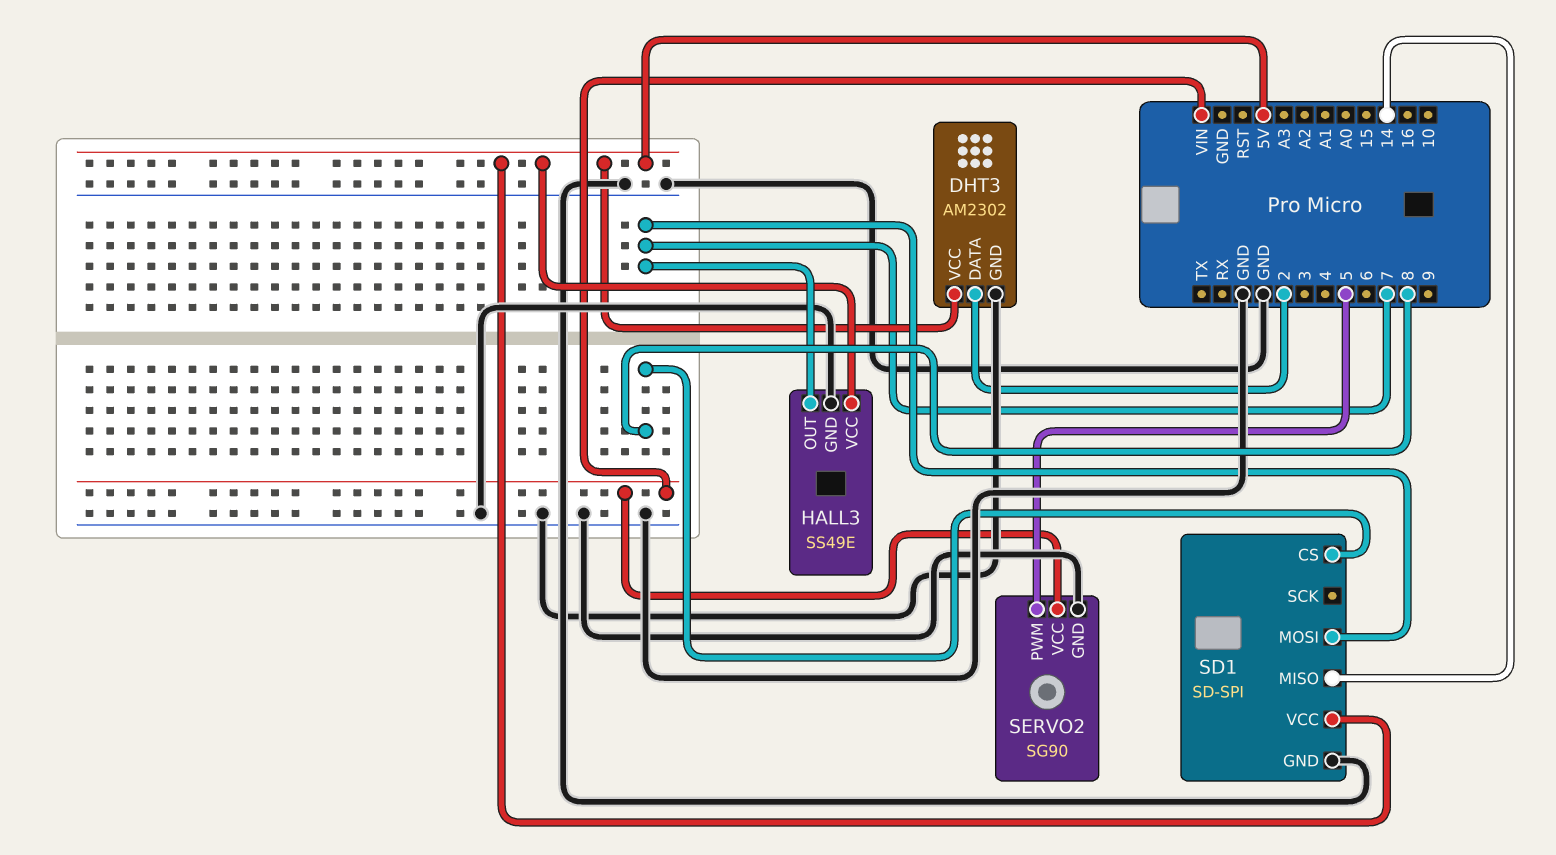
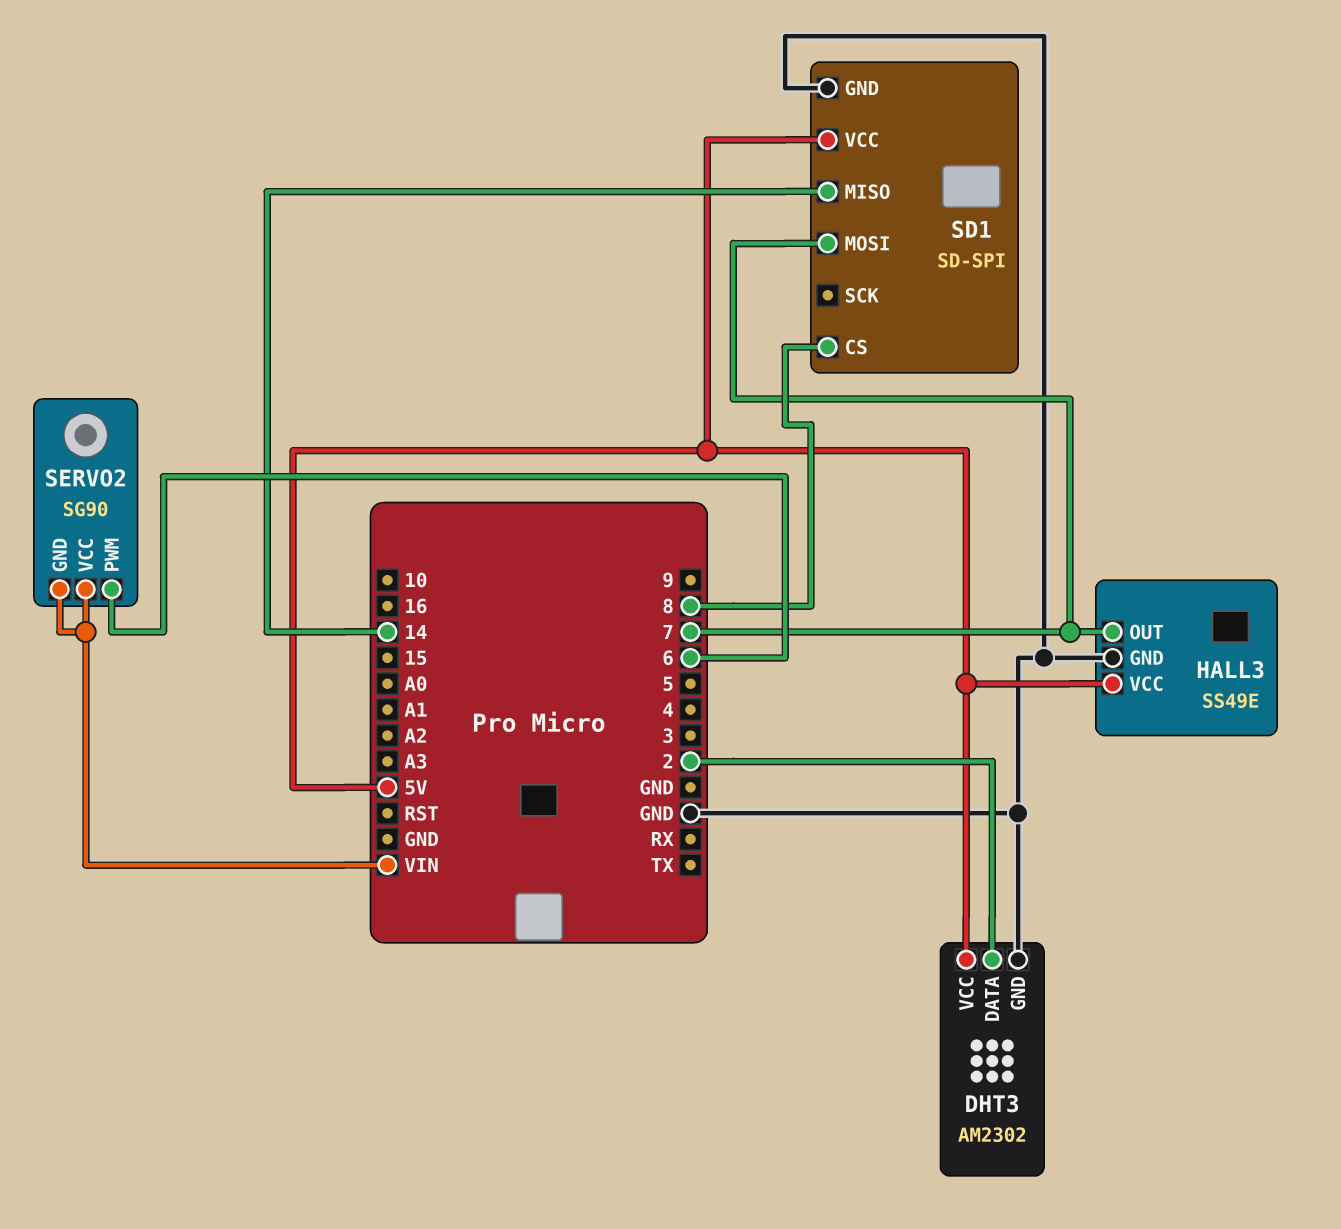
SERVO2 pin GND: GND -> VIN
SERVO2 pin PWM: 5 -> 6

